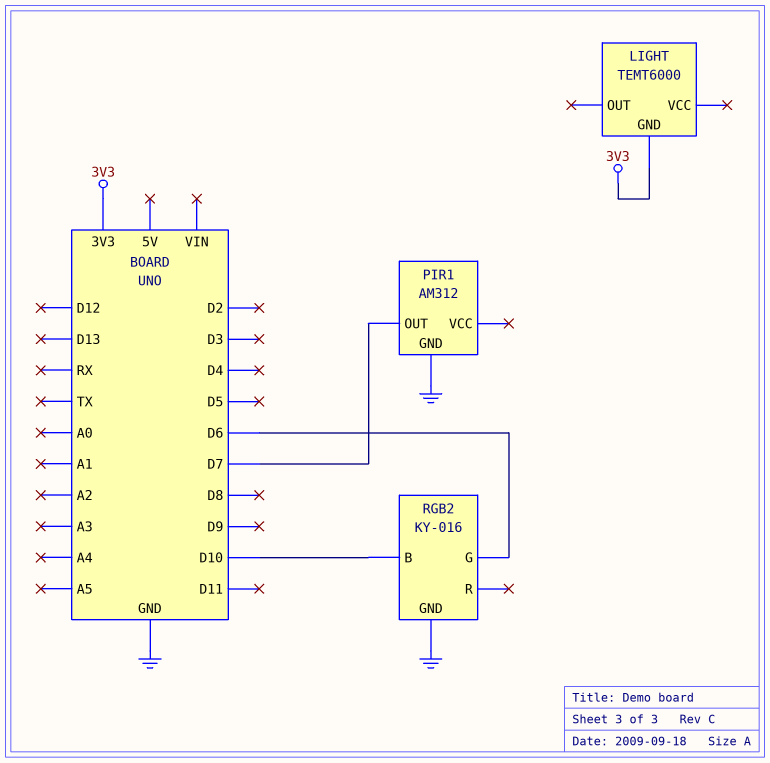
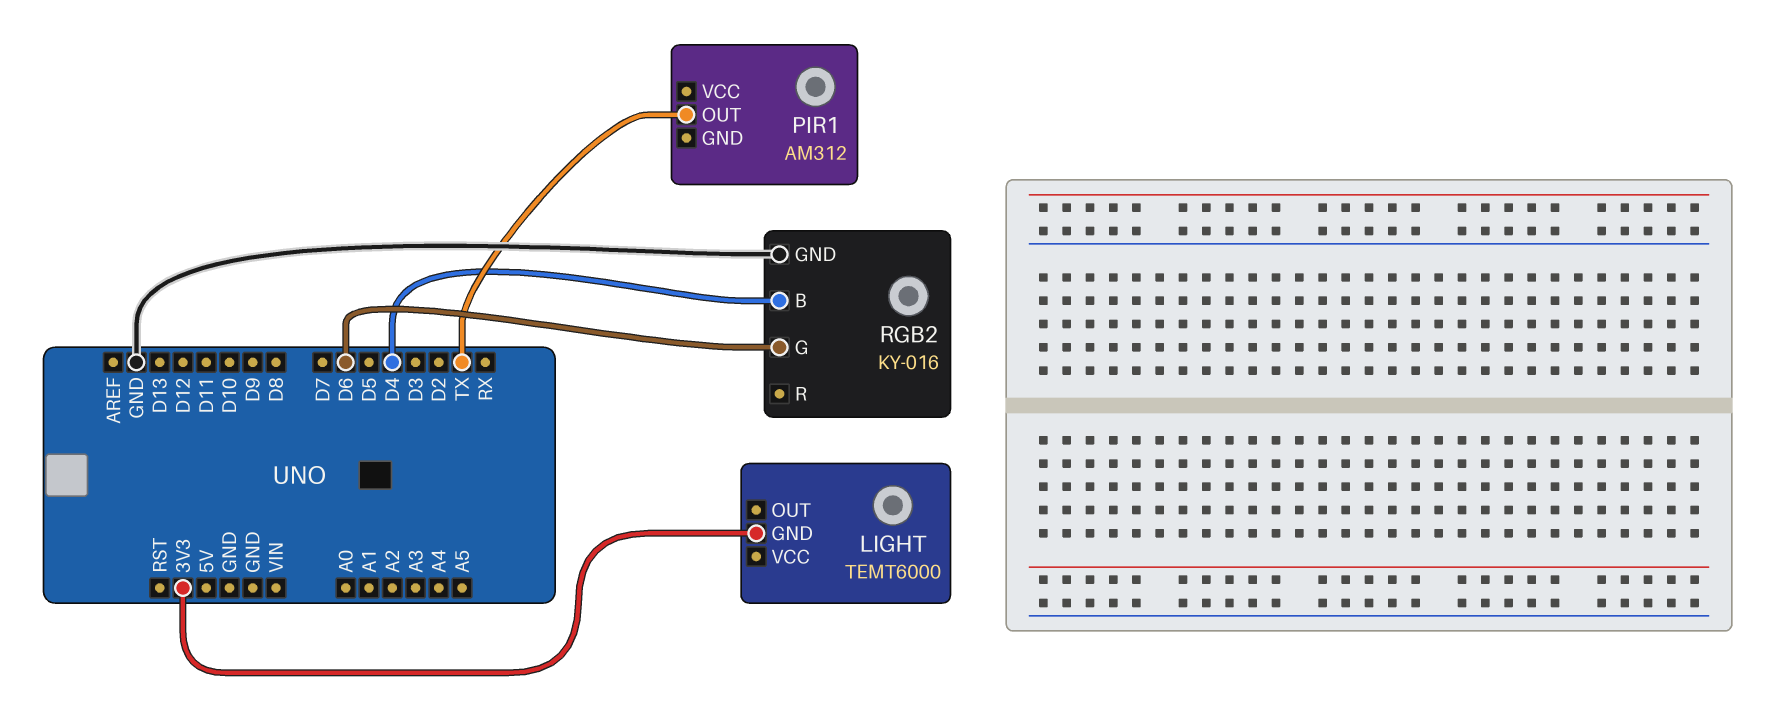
PIR1 pin GND: GND -> none
PIR1 pin OUT: D7 -> TX
RGB2 pin B: D10 -> D4

